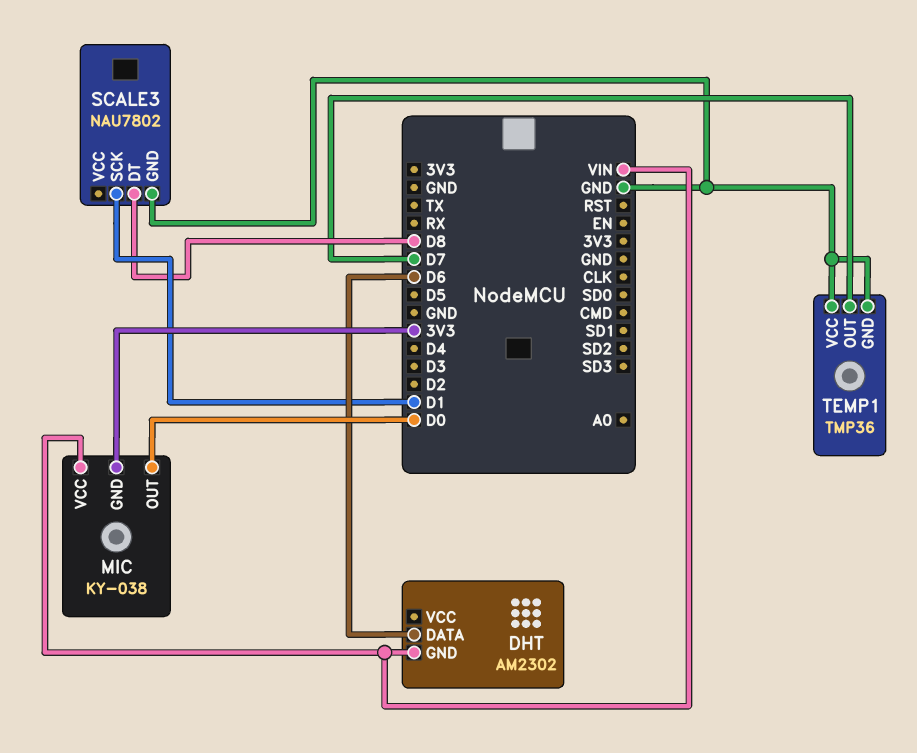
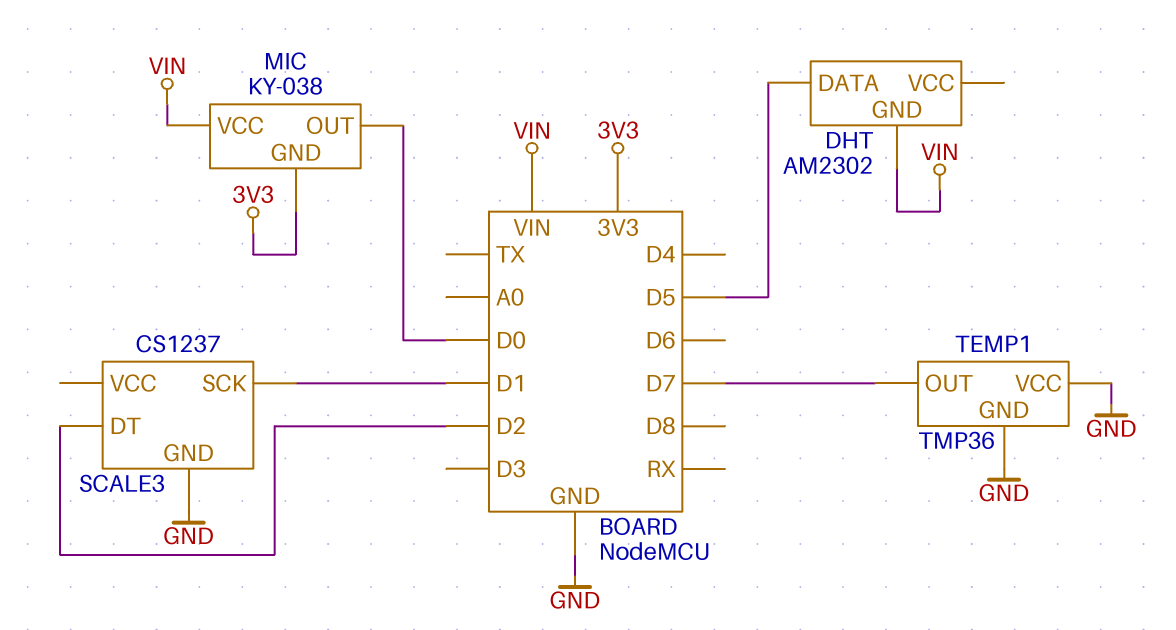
DHT pin DATA: D6 -> D5
SCALE3: NAU7802 -> CS1237
SCALE3 pin DT: D8 -> D2

